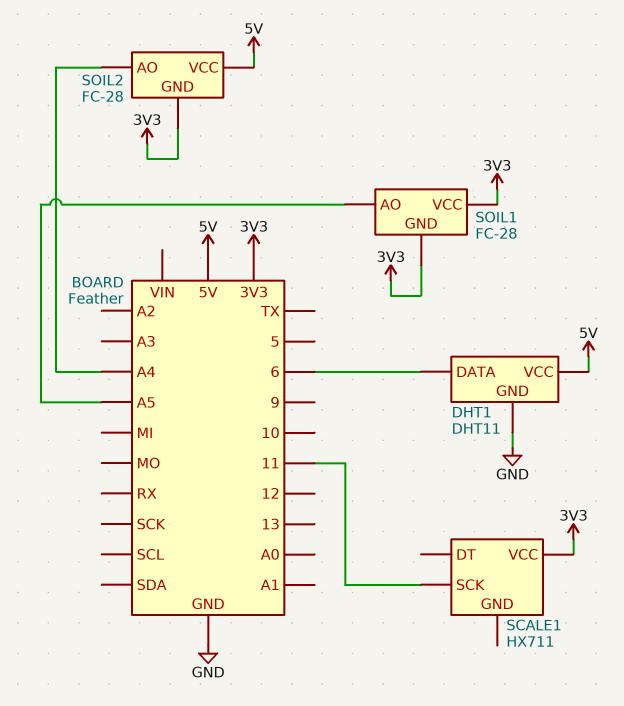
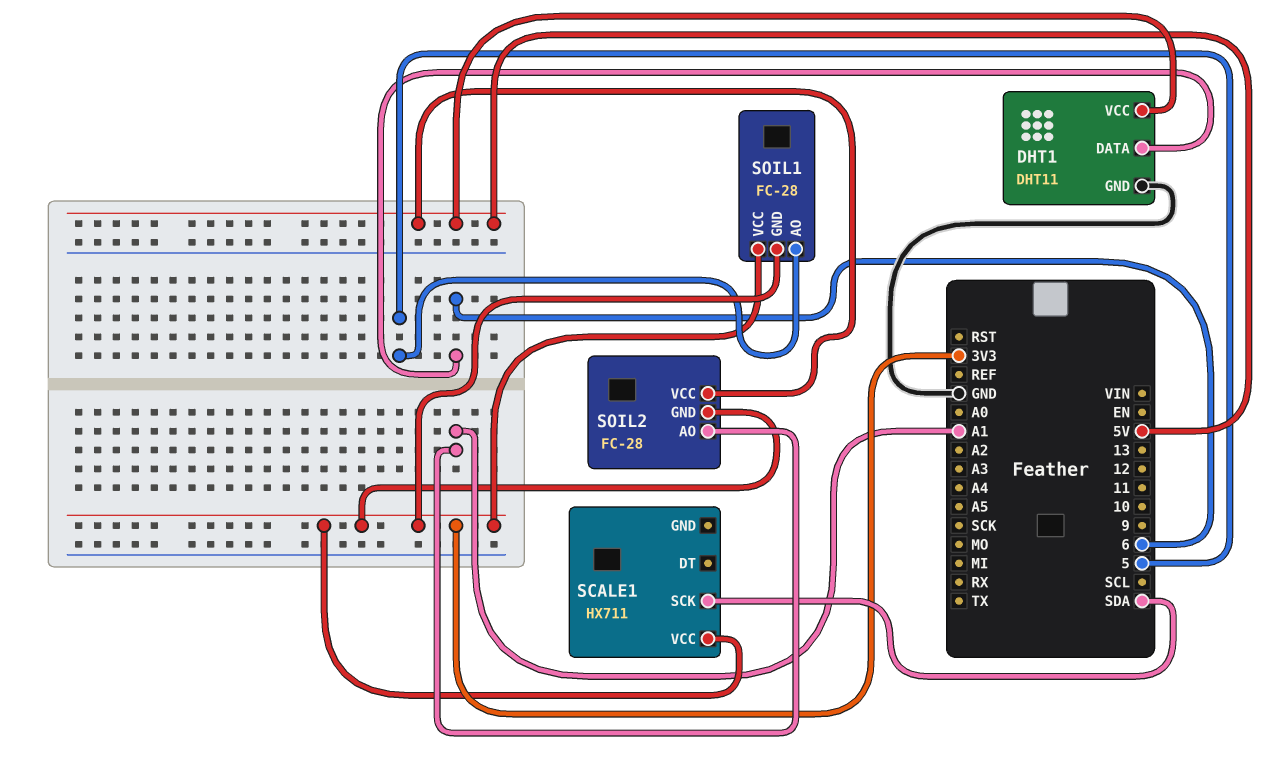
SCALE1 pin SCK: 11 -> SDA
SOIL1 pin AO: A5 -> 5
SOIL2 pin AO: A4 -> A1

